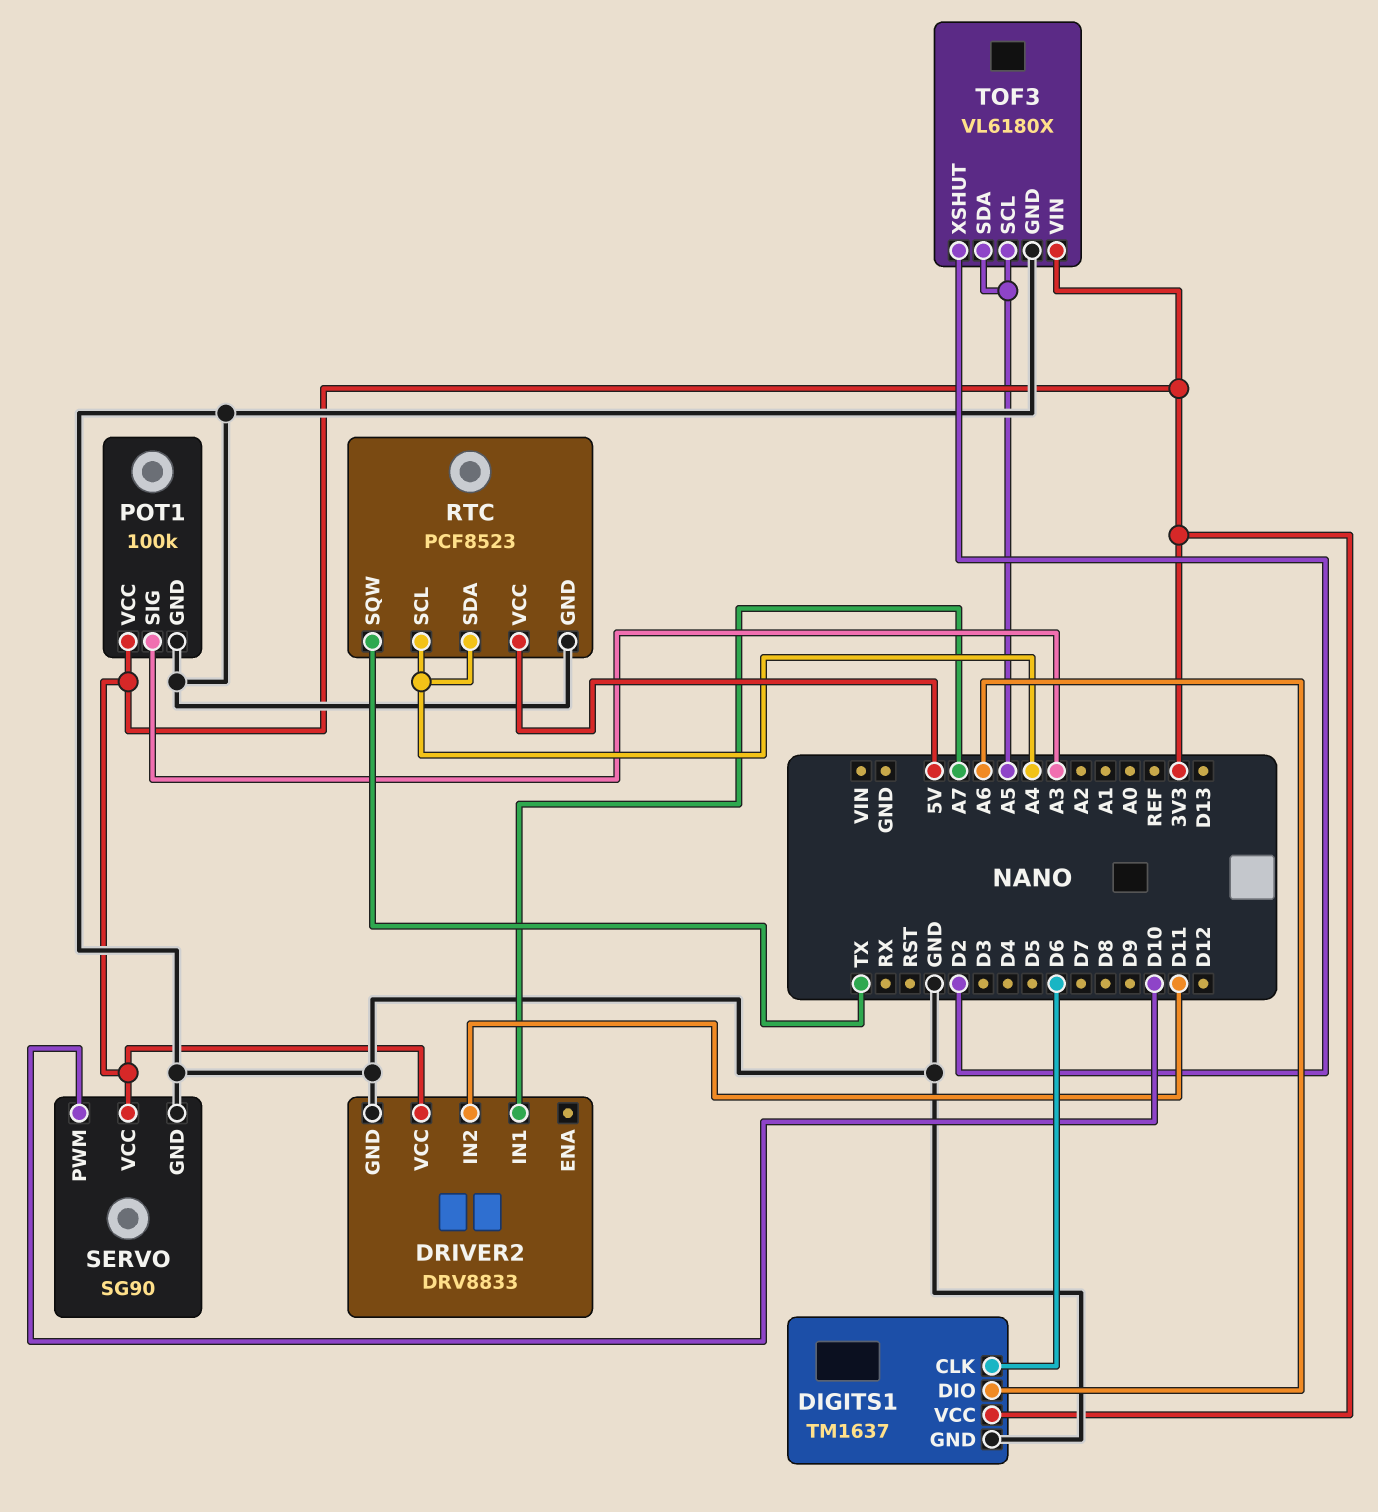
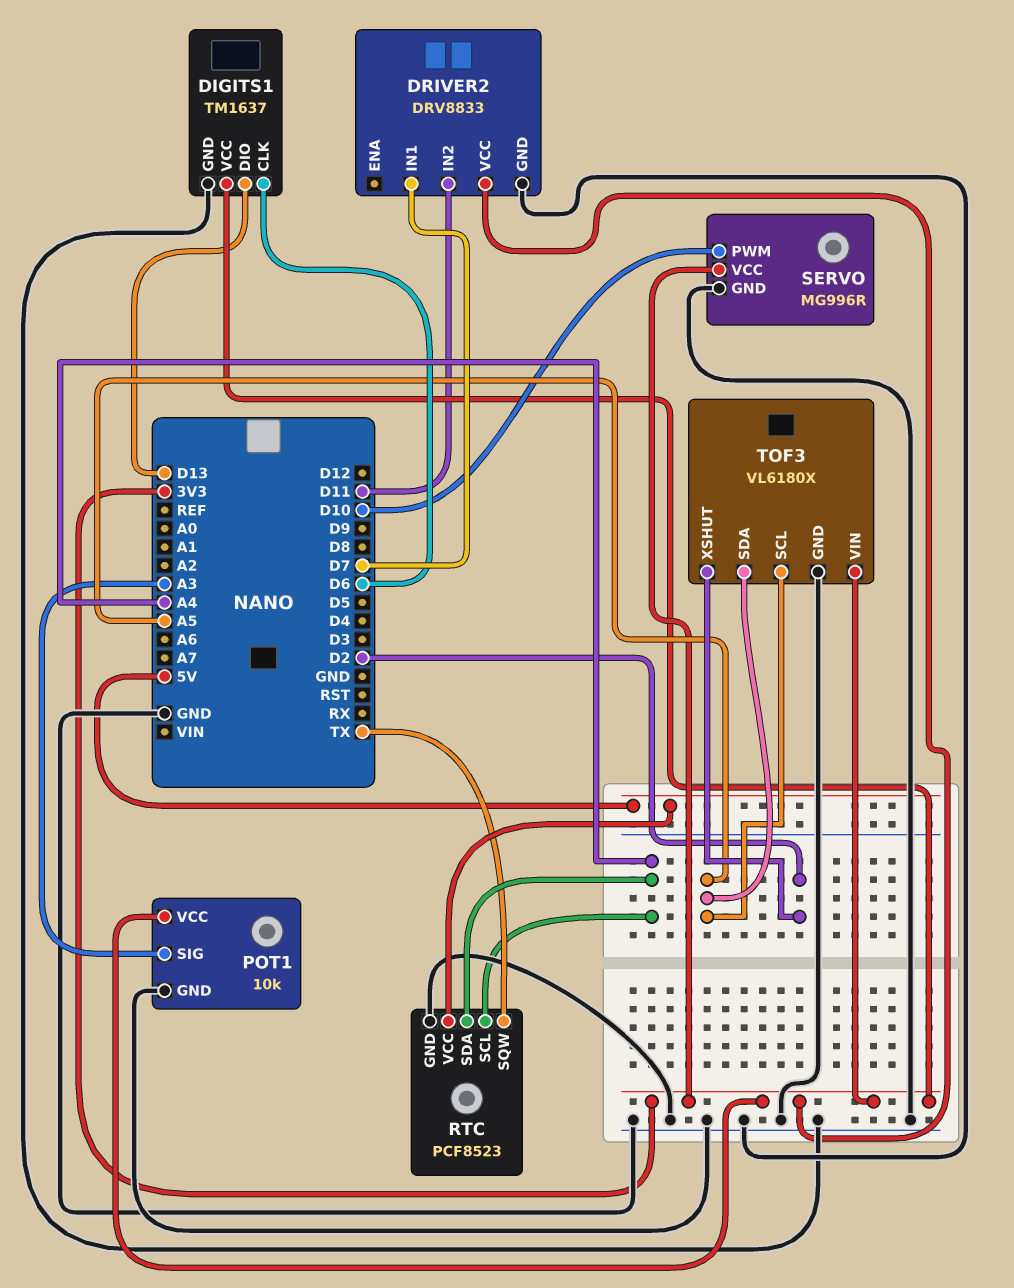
DIGITS1 pin DIO: A6 -> D13
DRIVER2 pin IN1: A7 -> D7
POT1: 100k -> 10k
SERVO: SG90 -> MG996R

